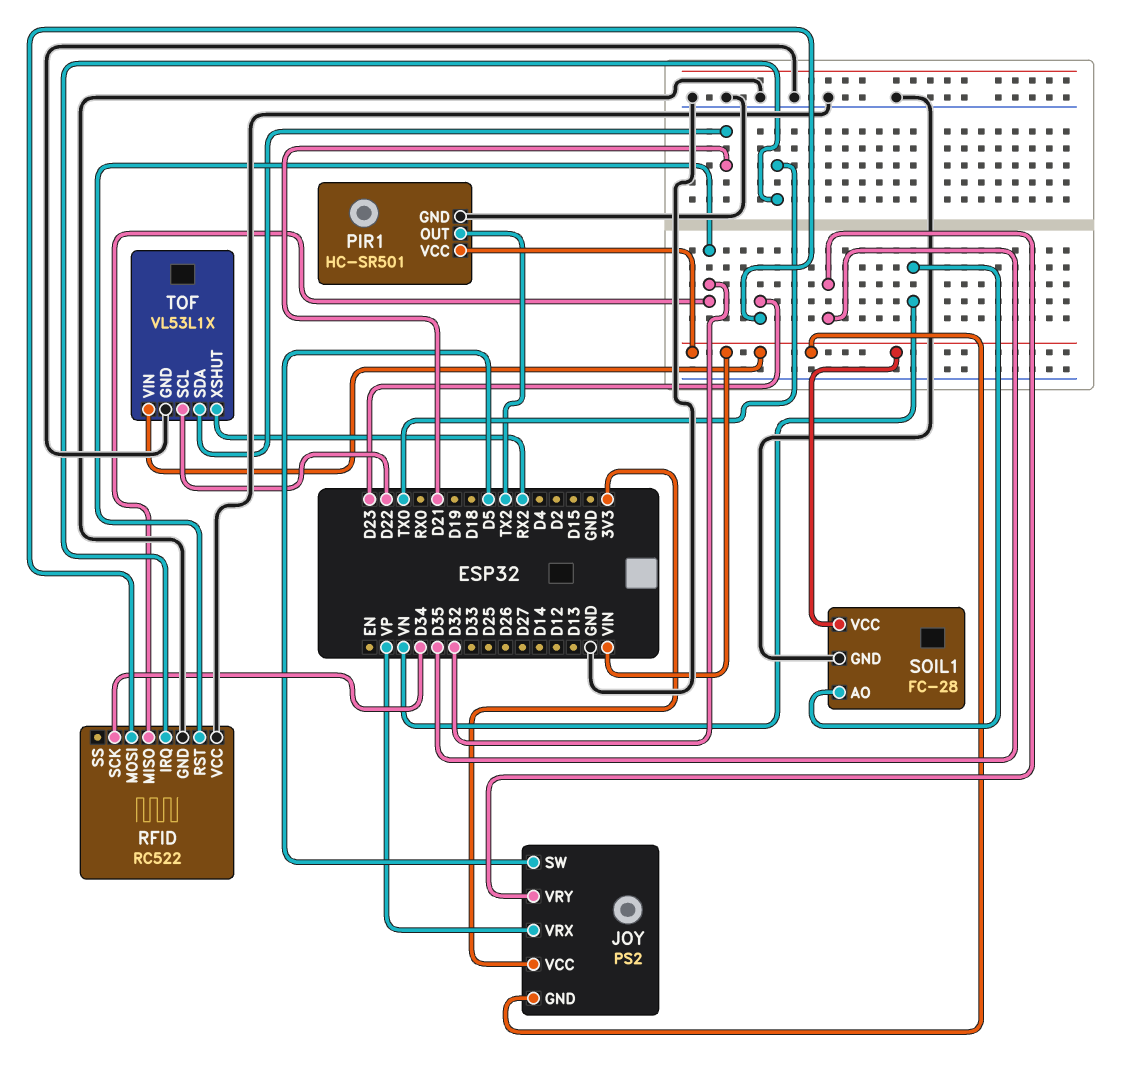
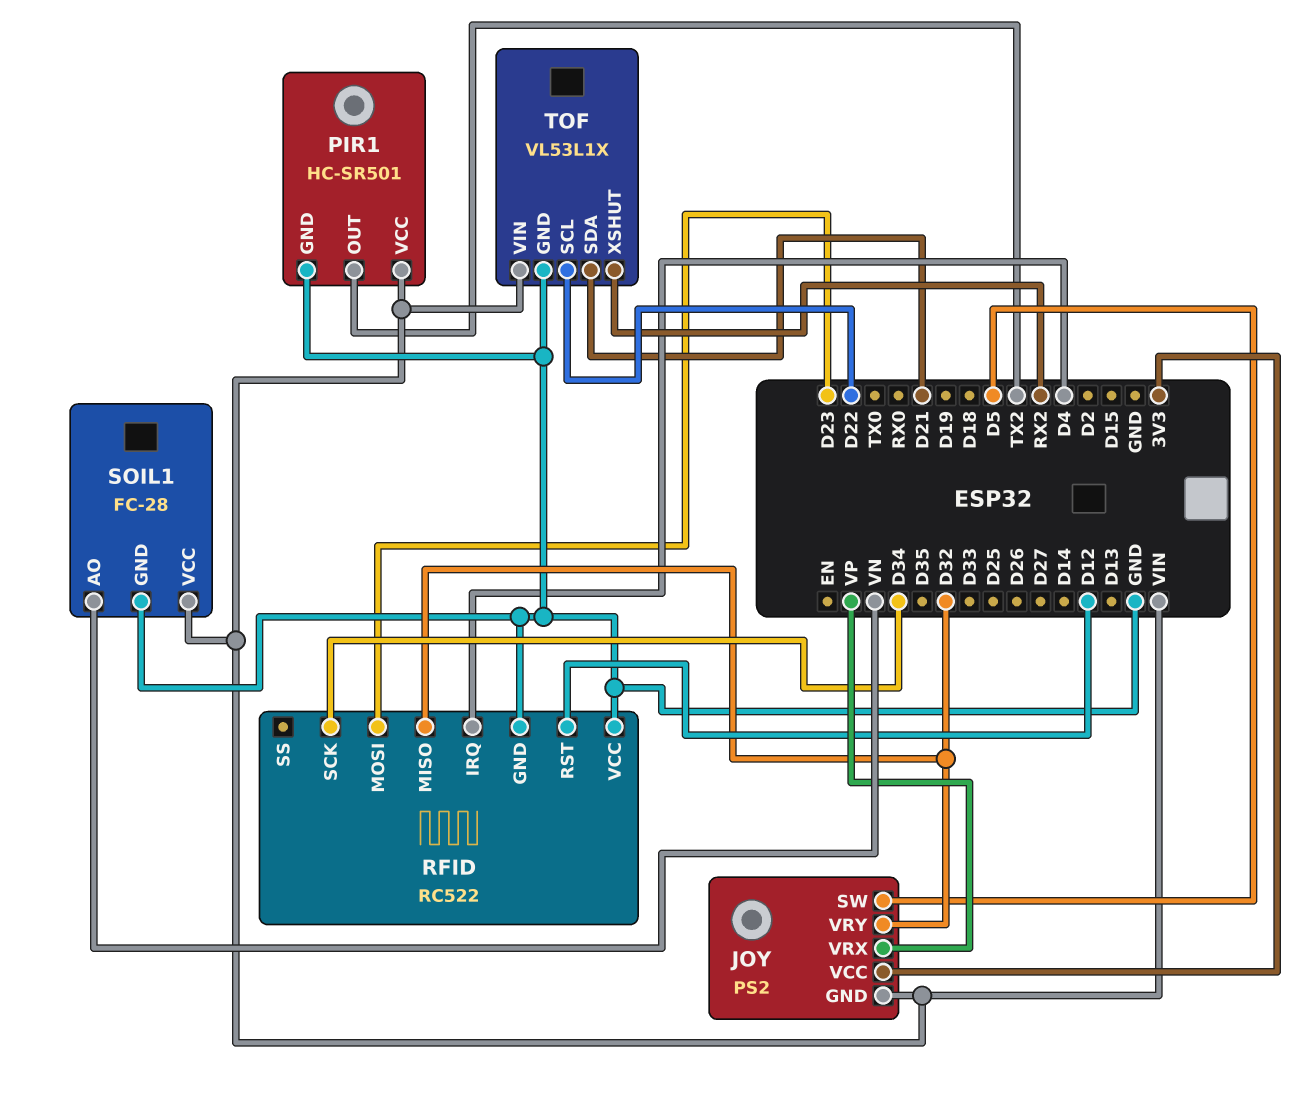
JOY pin VRY: D35 -> D32
RFID pin IRQ: TX0 -> D4
RFID pin RST: D32 -> D12

